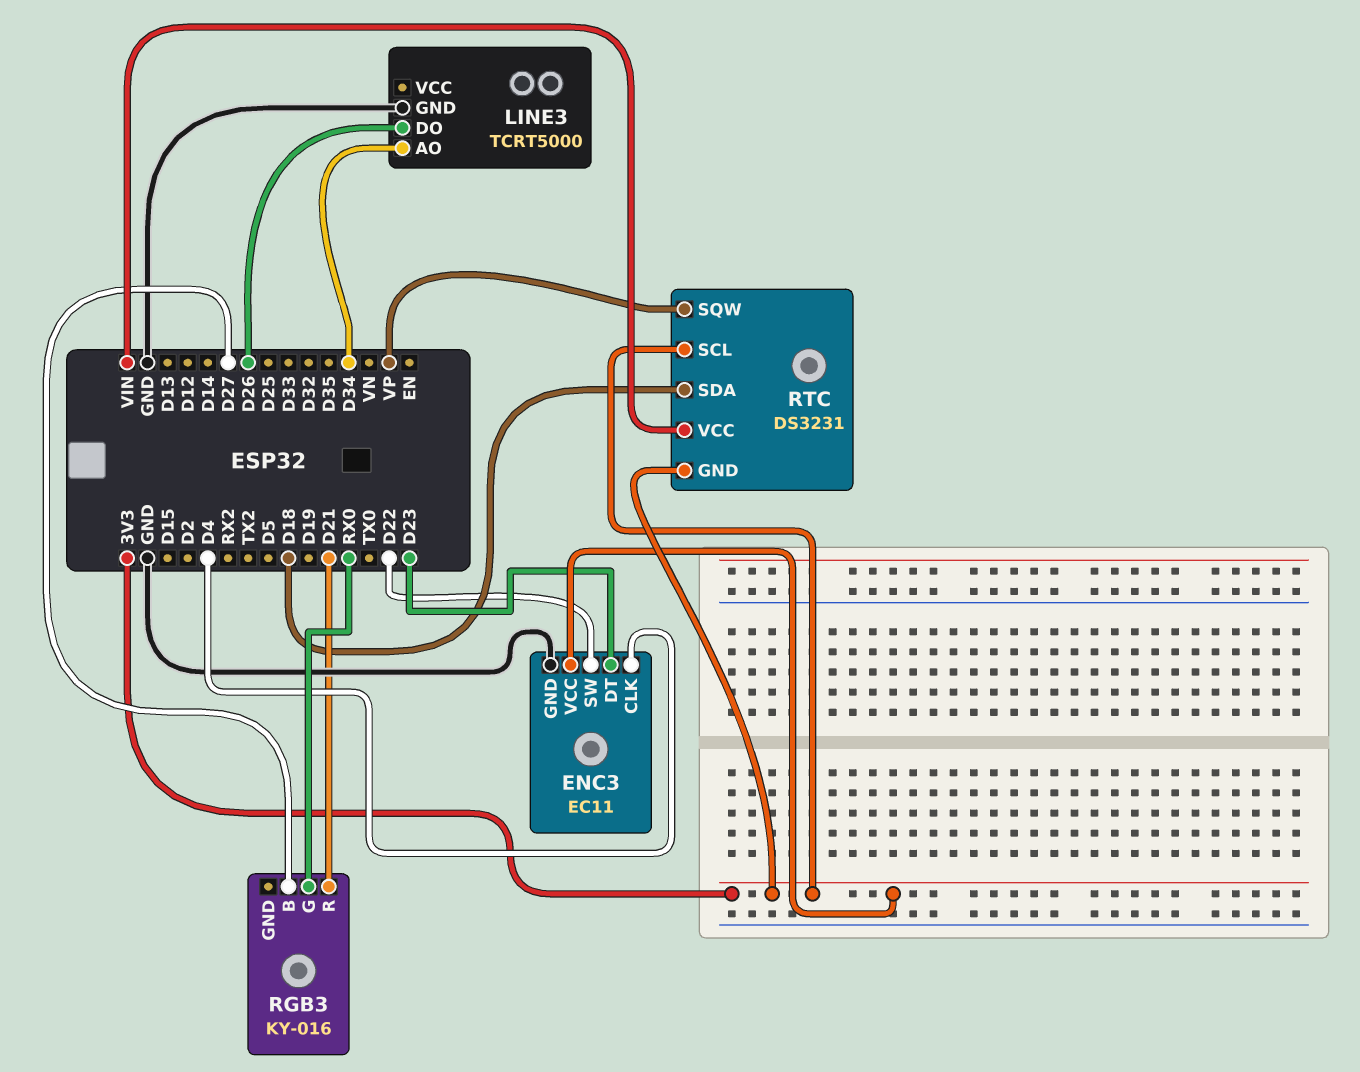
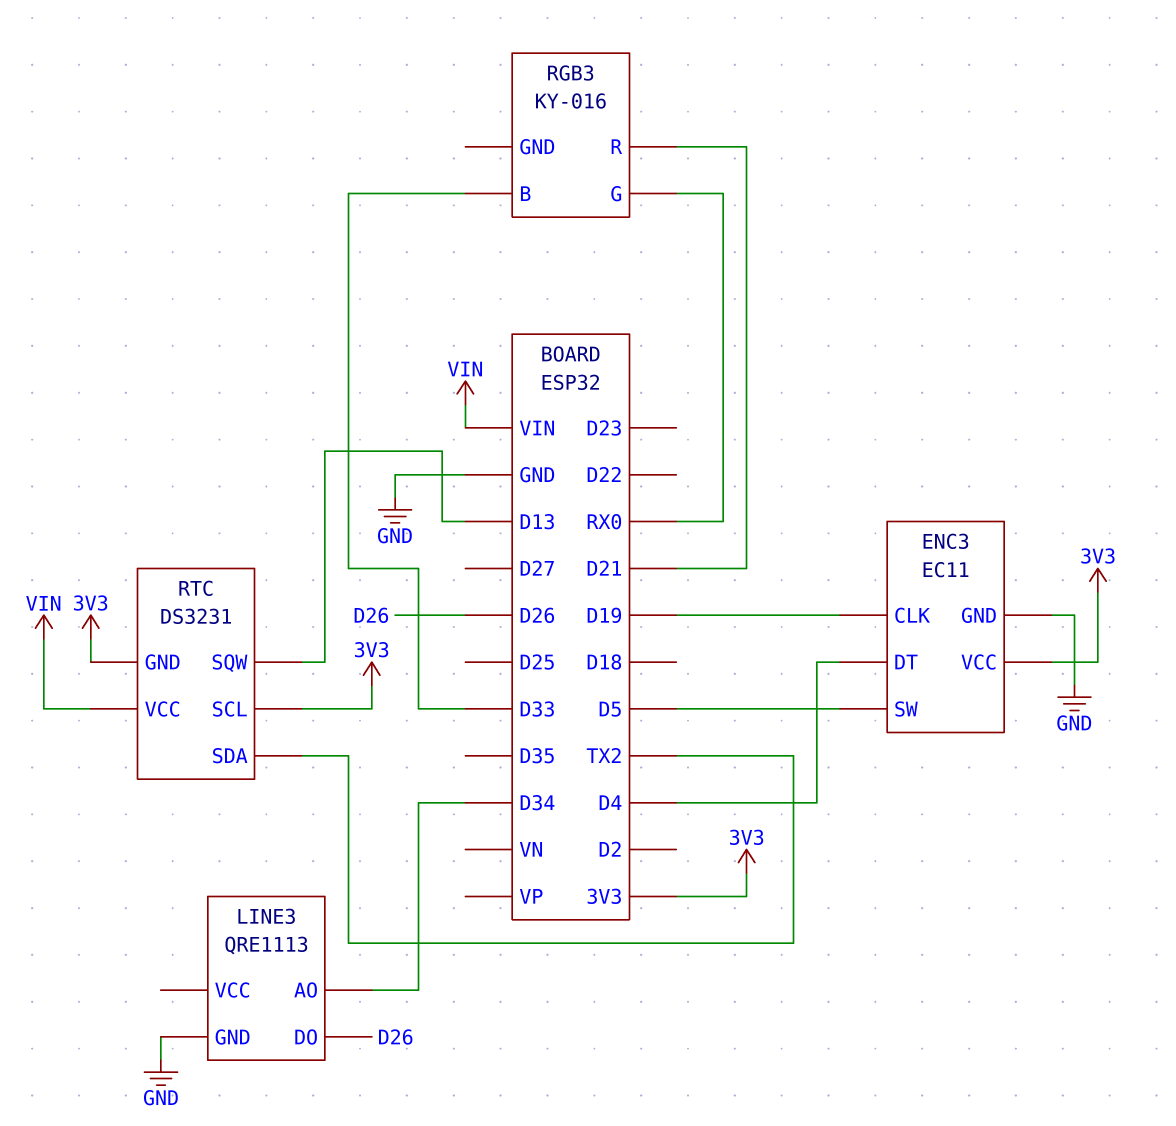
ENC3 pin CLK: D4 -> D19
ENC3 pin DT: D23 -> D4
ENC3 pin SW: D22 -> D5
LINE3: TCRT5000 -> QRE1113
RGB3 pin B: D27 -> D33
RTC pin SDA: D18 -> TX2
RTC pin SQW: VP -> D13

